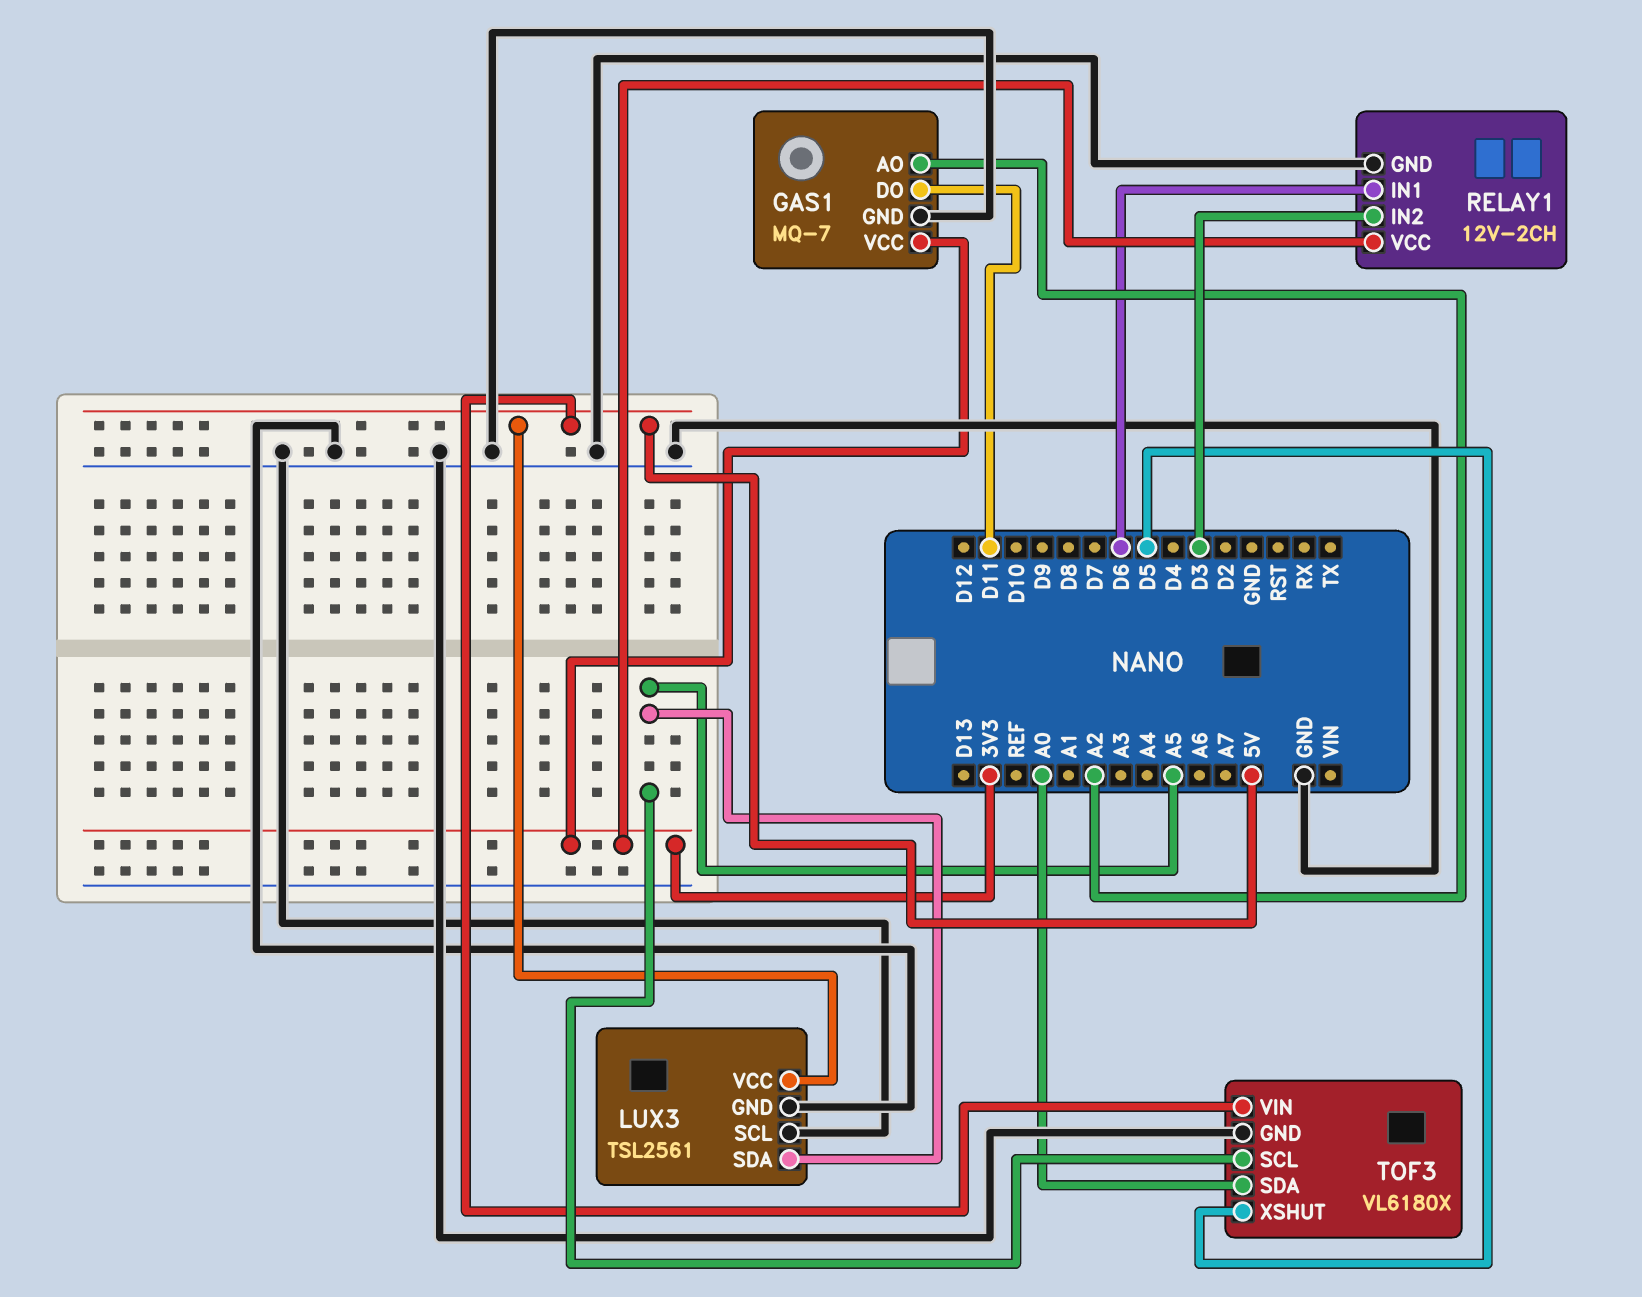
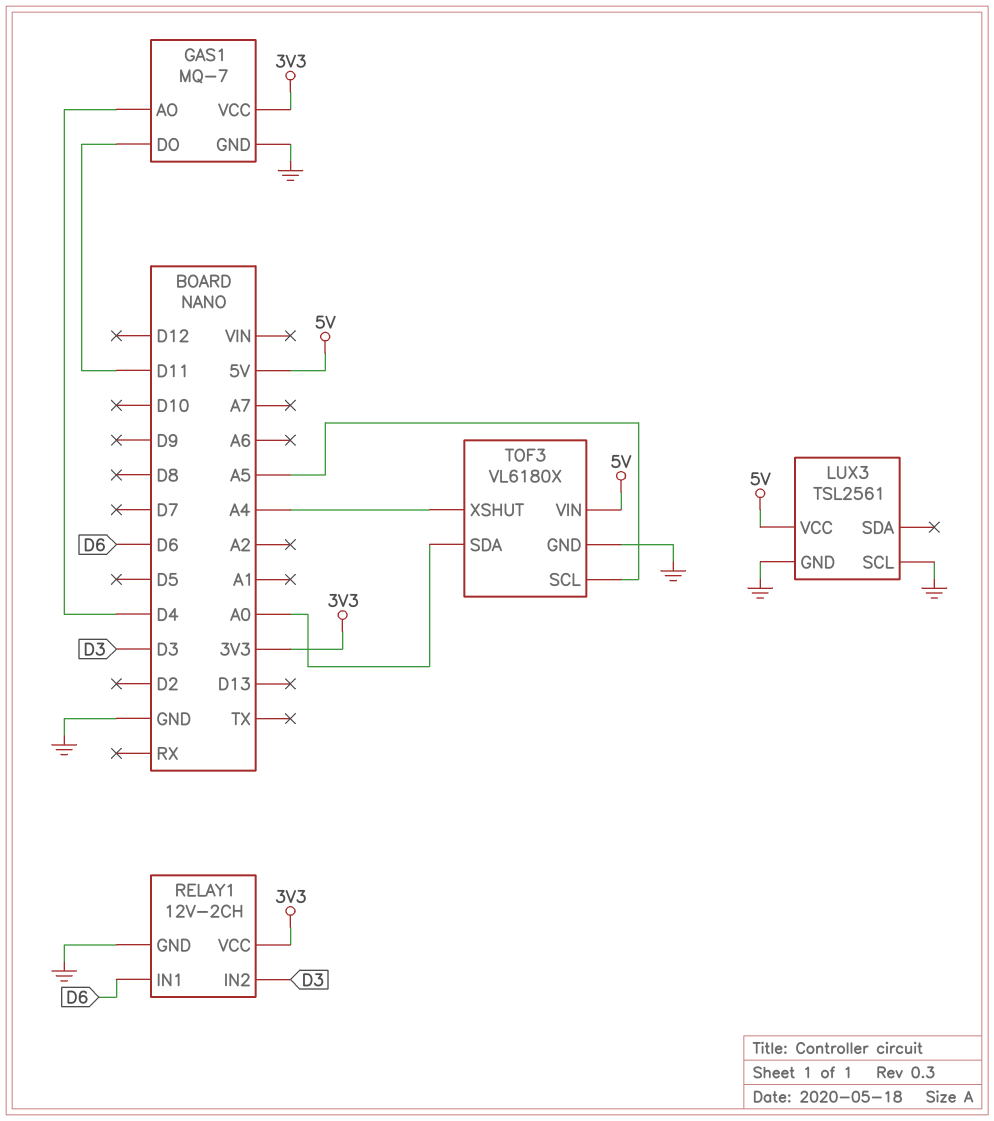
GAS1 pin AO: A2 -> D4
LUX3 pin SDA: A5 -> none
TOF3 pin XSHUT: D5 -> A4

